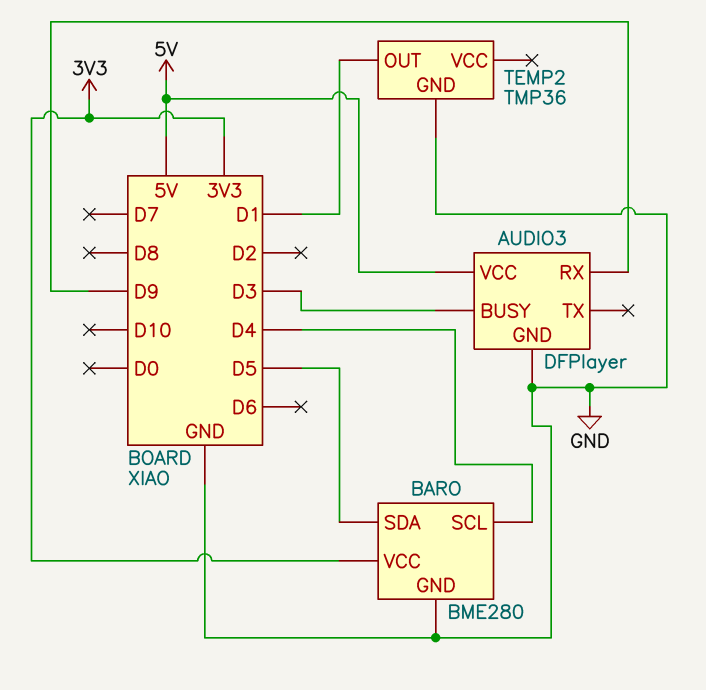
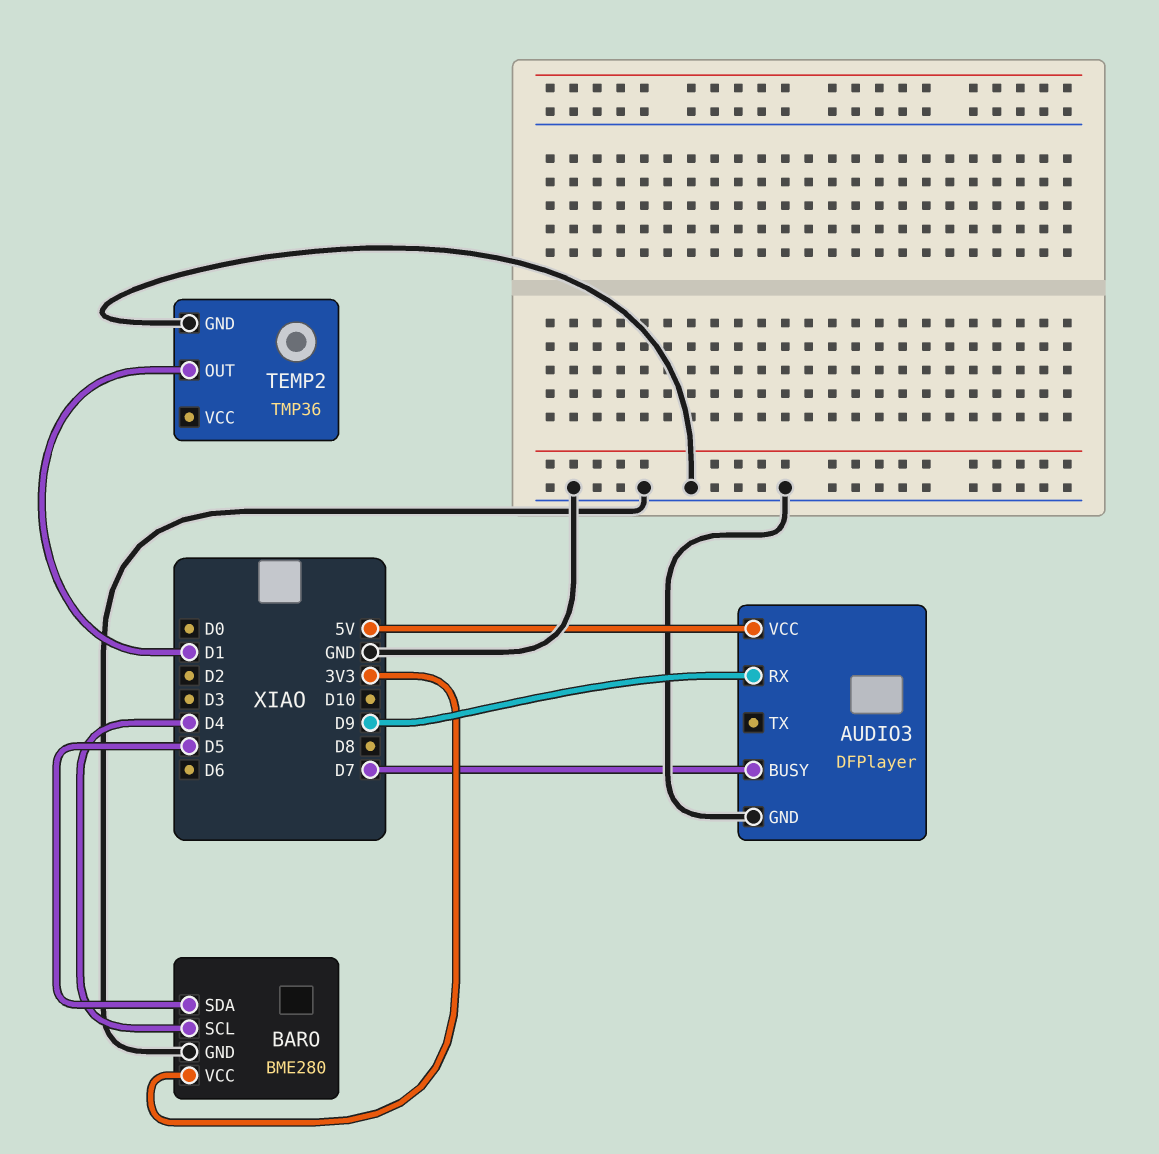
AUDIO3 pin BUSY: D3 -> D7

